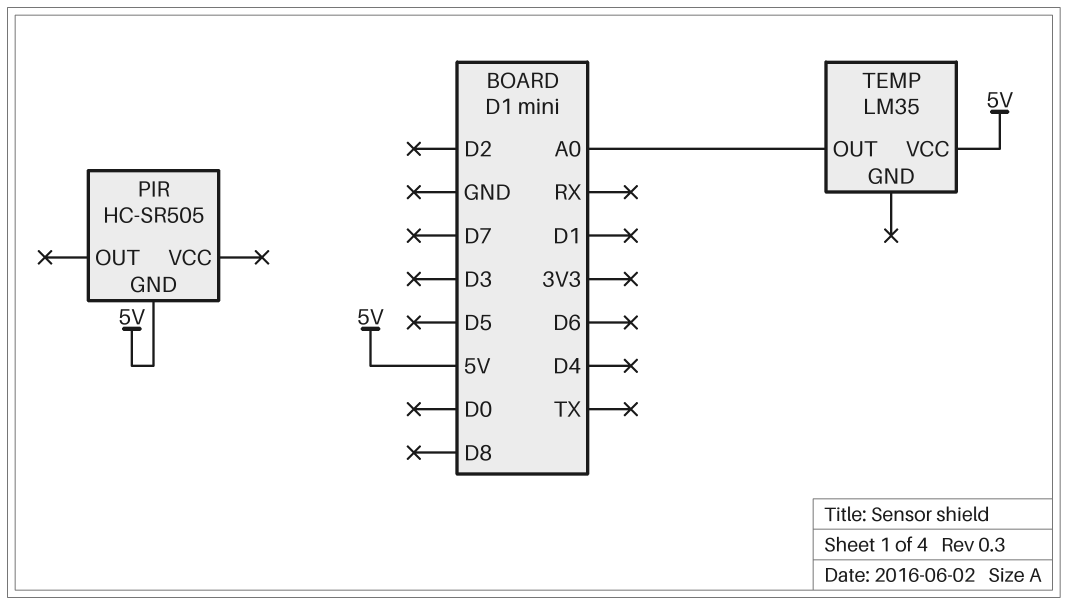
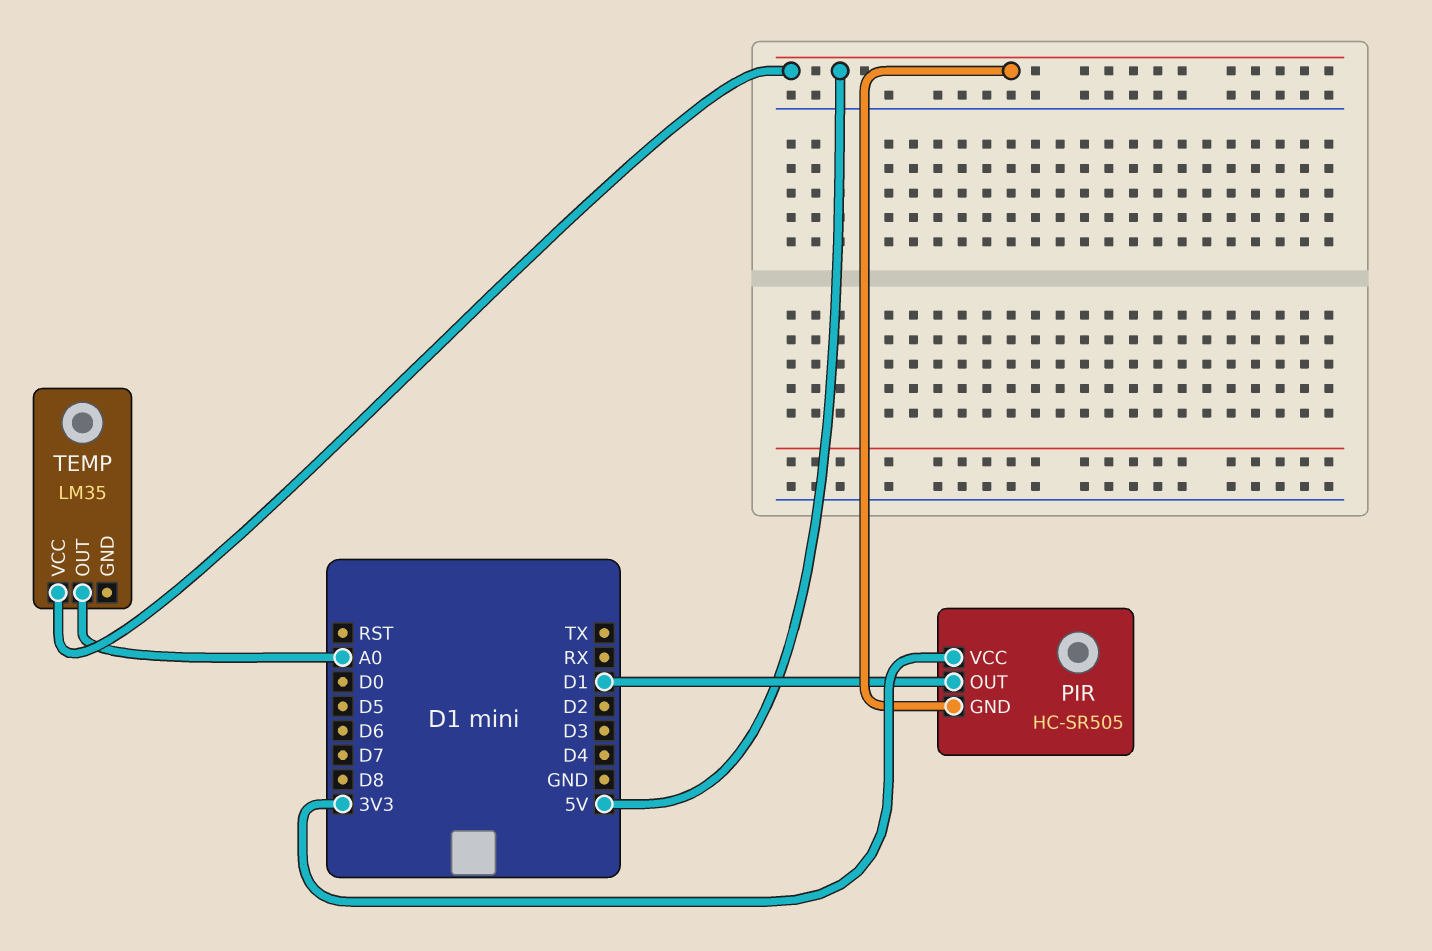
PIR pin OUT: none -> D1
PIR pin VCC: none -> 3V3

